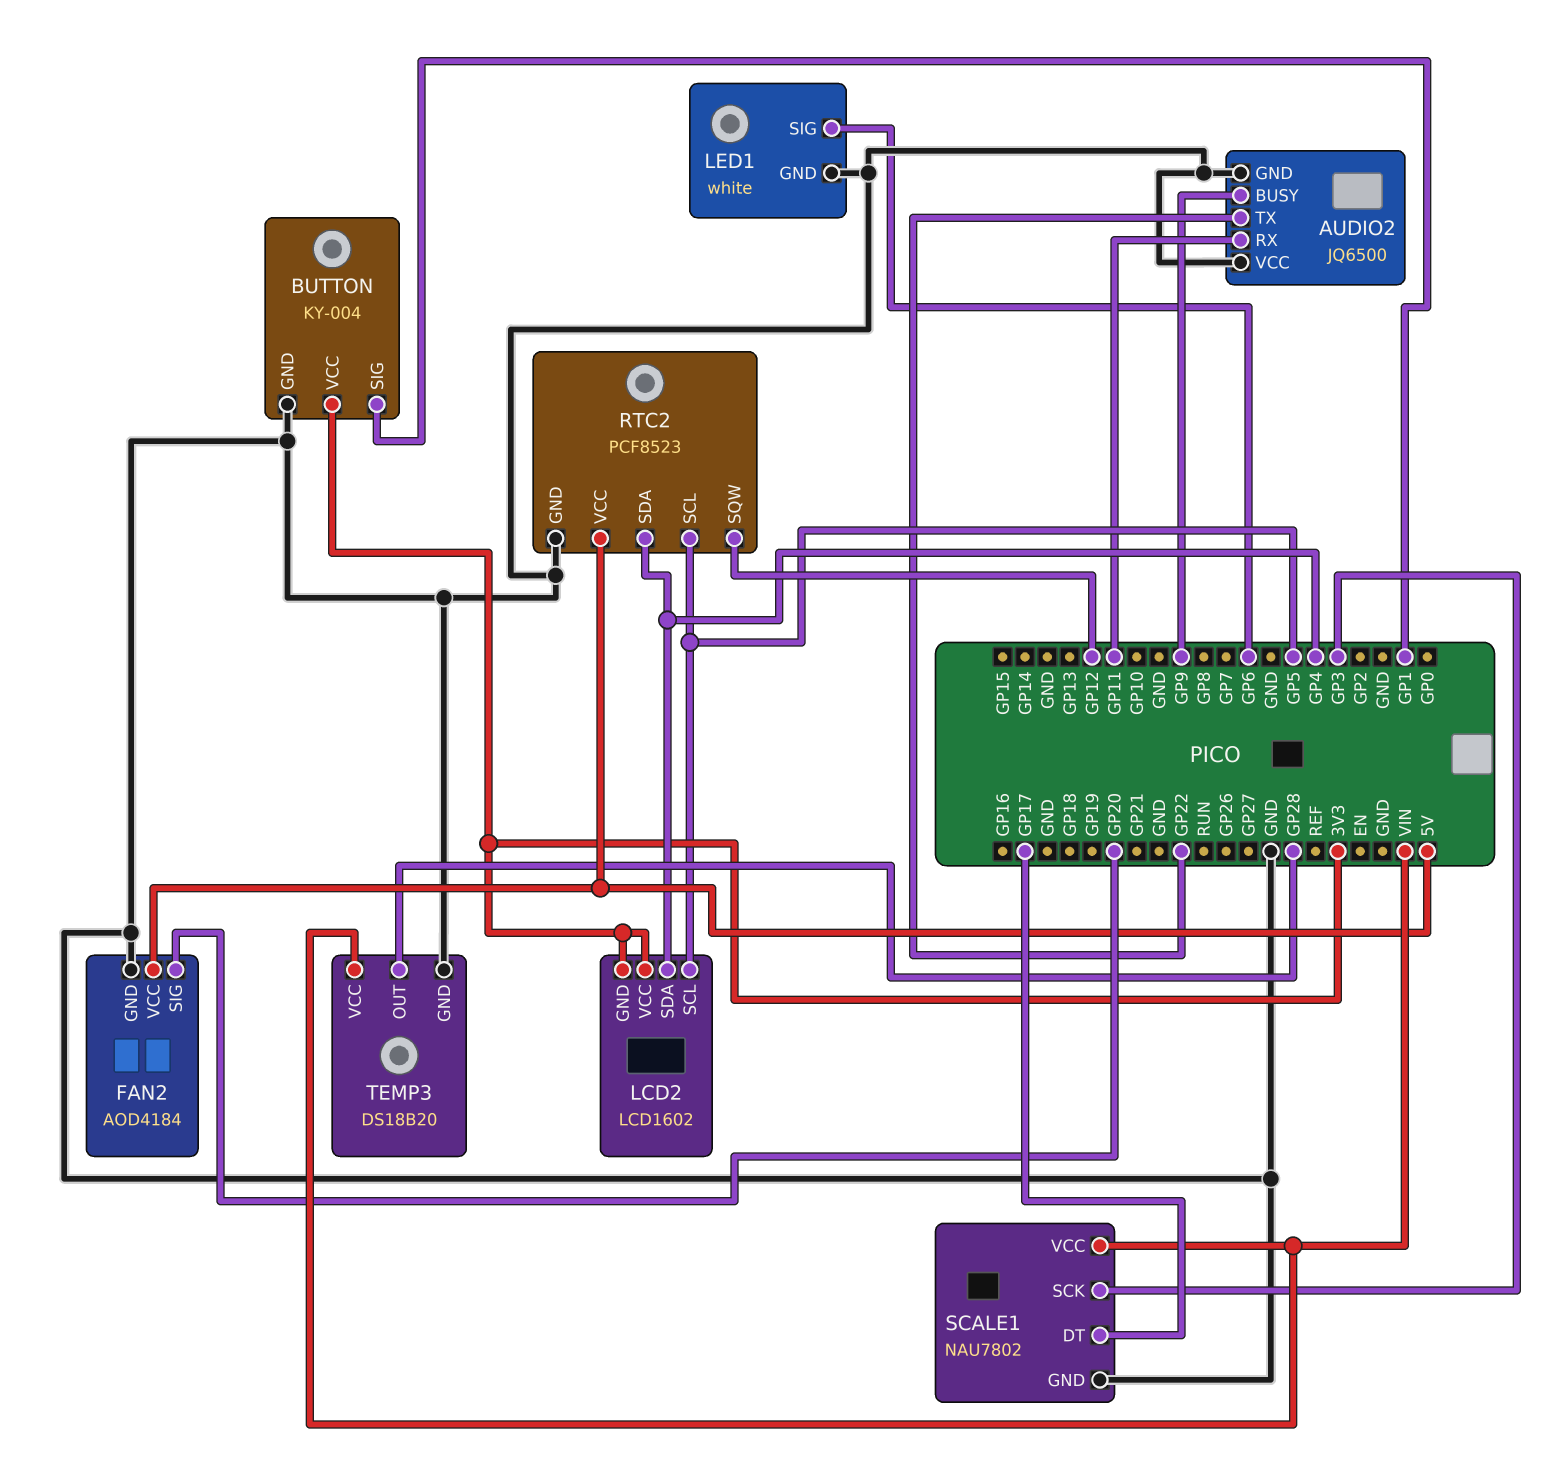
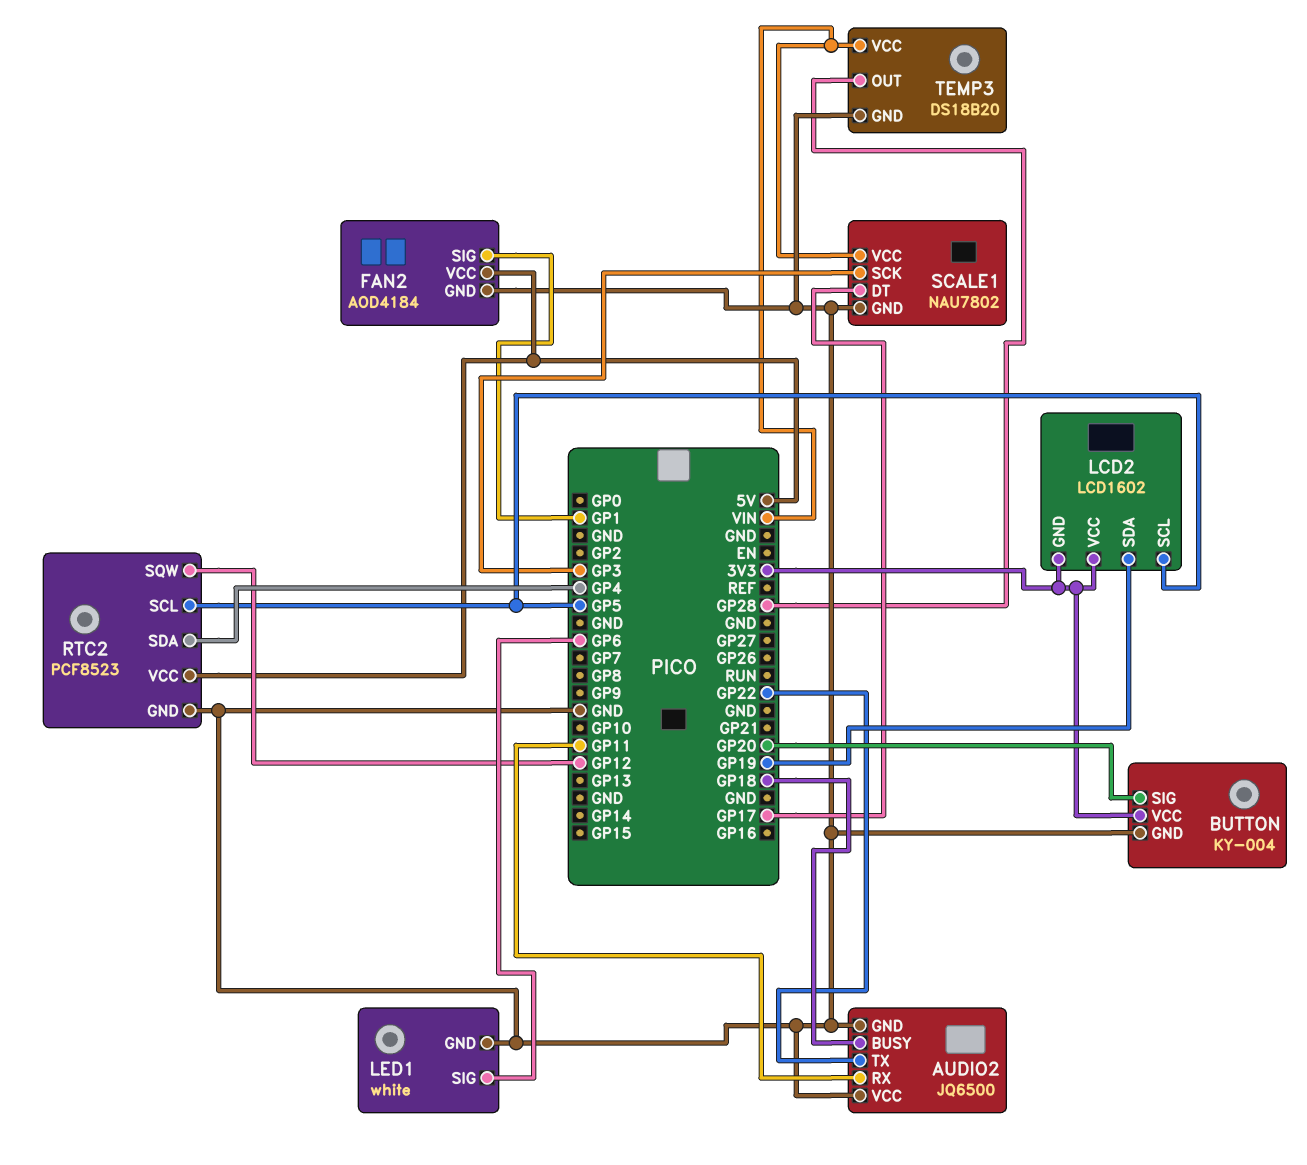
AUDIO2 pin BUSY: GP9 -> GP18
BUTTON pin SIG: GP1 -> GP20
FAN2 pin SIG: GP20 -> GP1
LCD2 pin SDA: GP4 -> GP19

